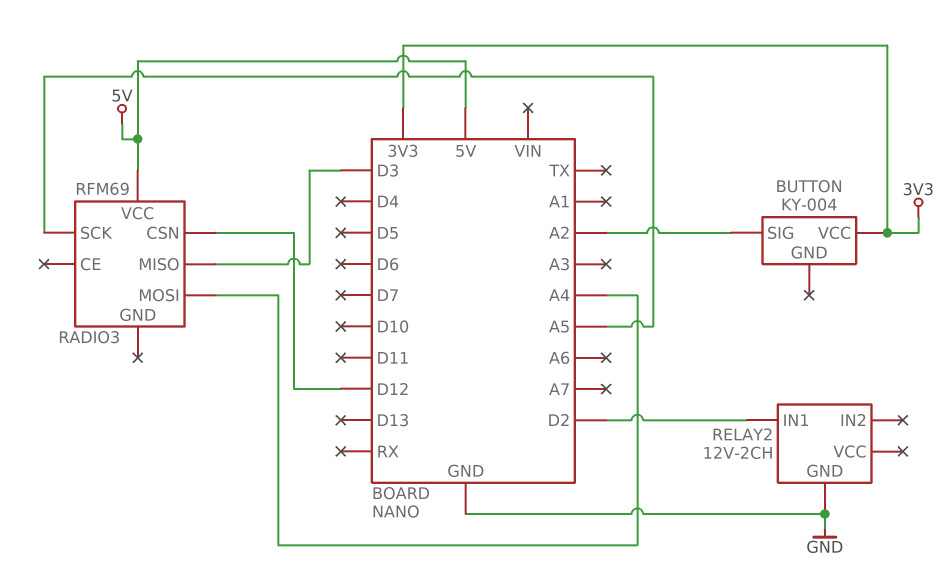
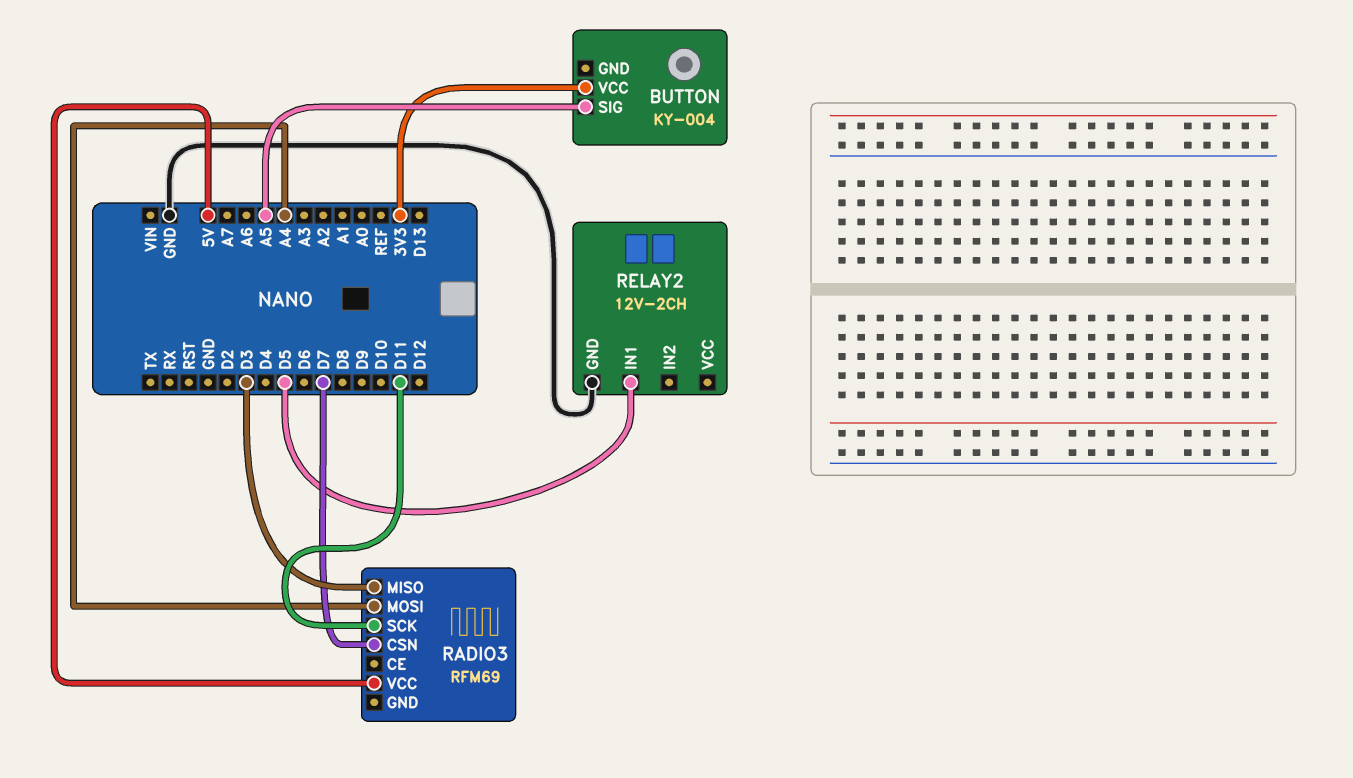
BUTTON pin SIG: A2 -> A5
RADIO3 pin CSN: D12 -> D7
RADIO3 pin SCK: A5 -> D11
RELAY2 pin IN1: D2 -> D5

